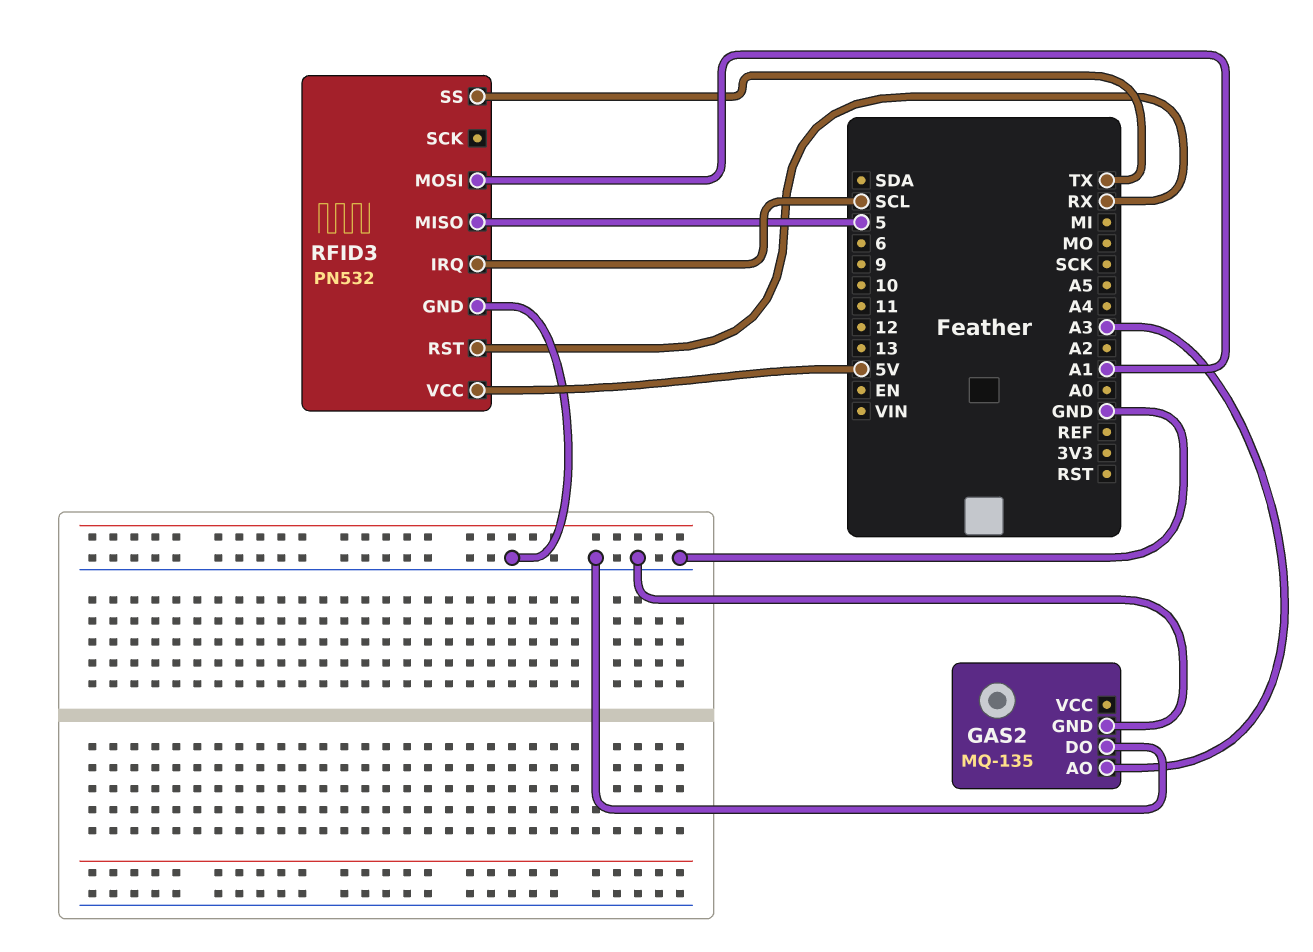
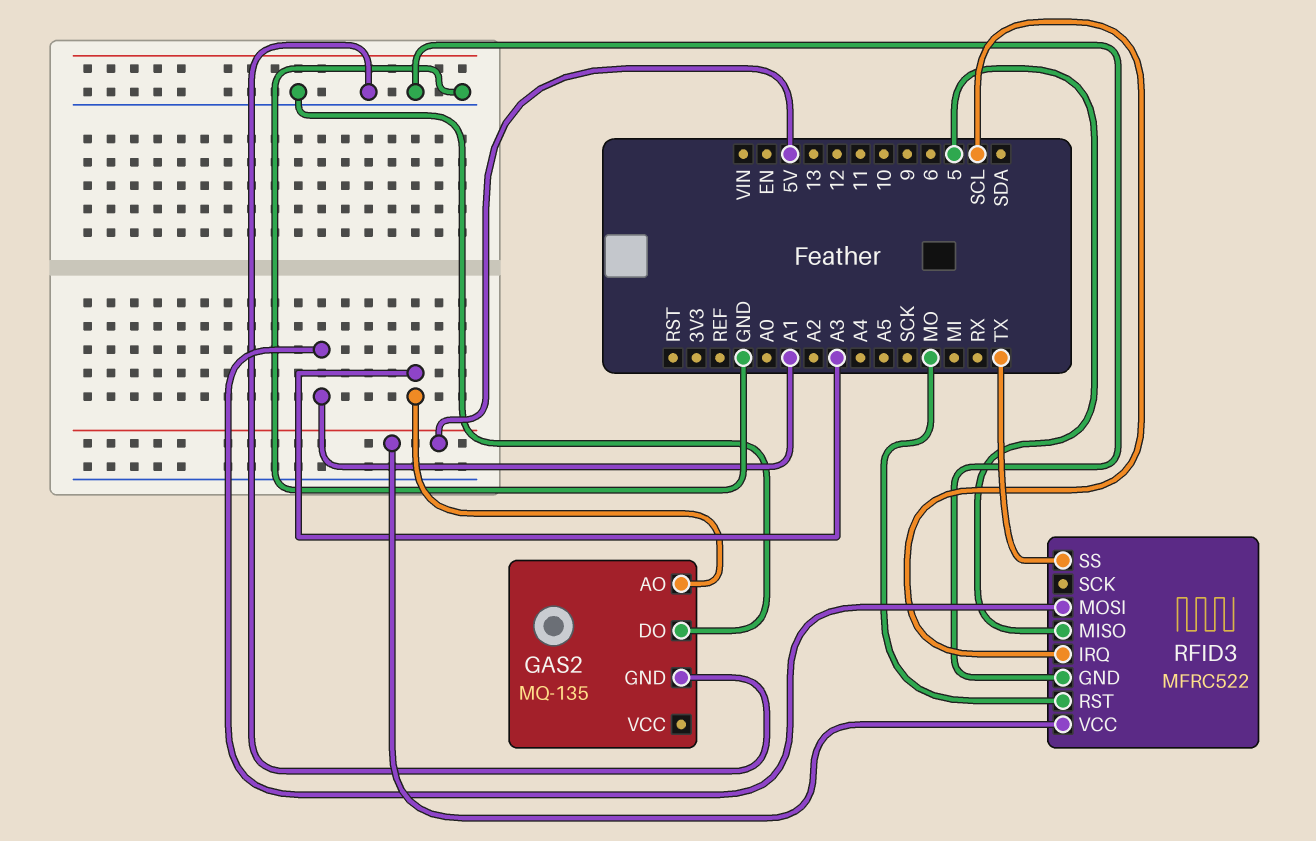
RFID3: PN532 -> MFRC522
RFID3 pin RST: RX -> MO

